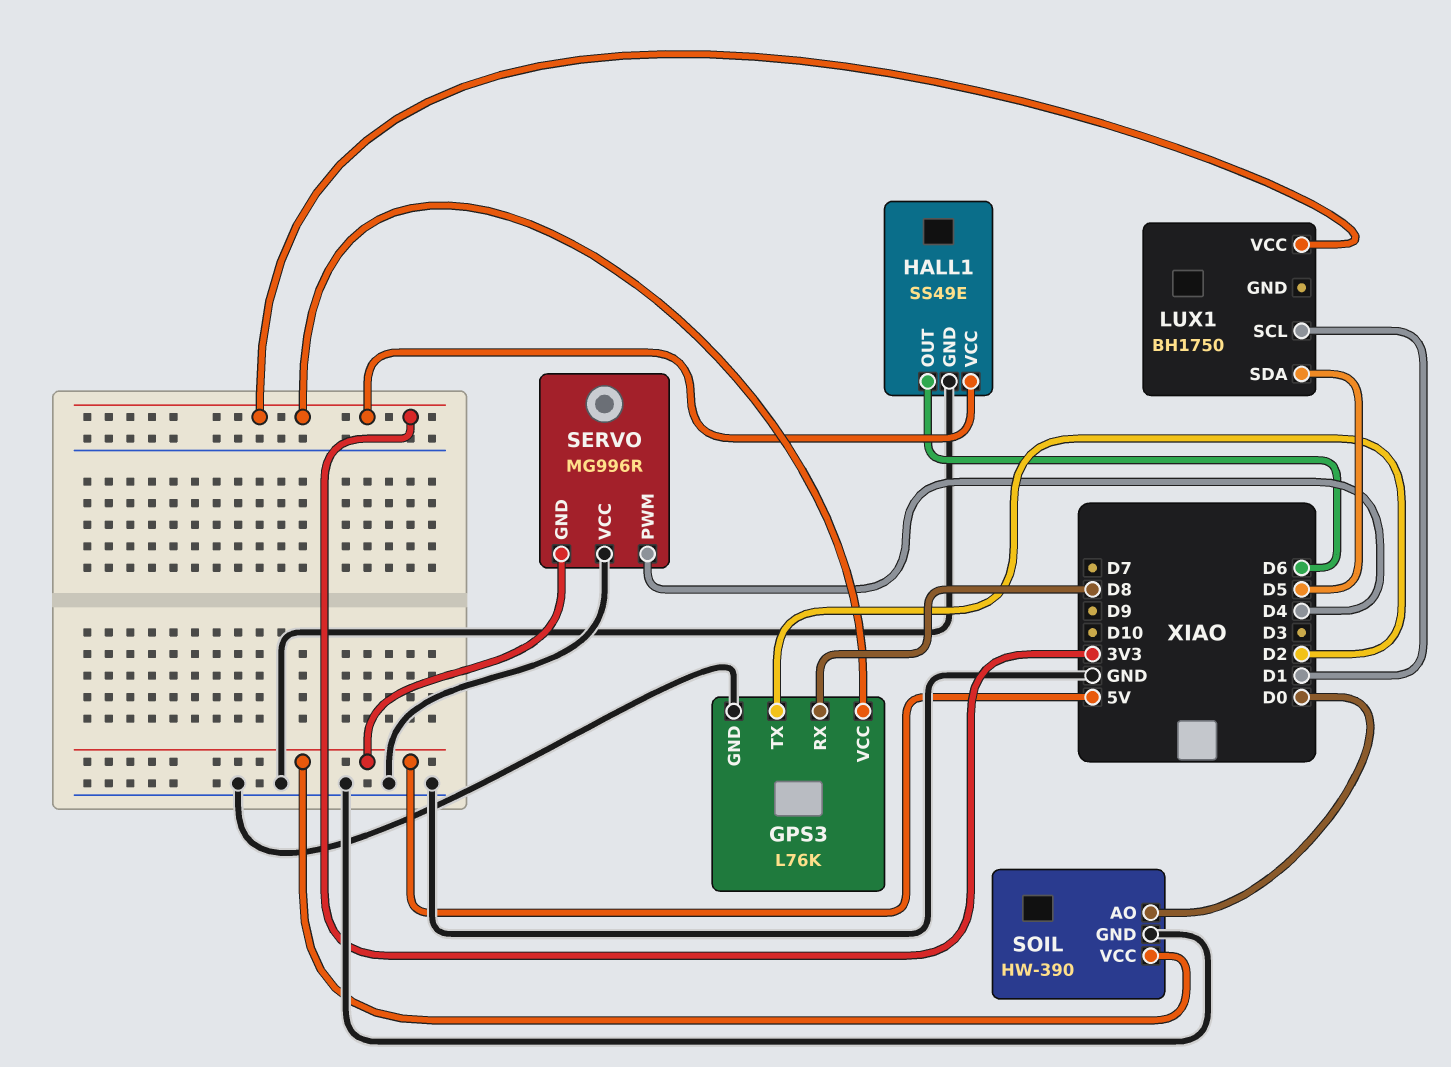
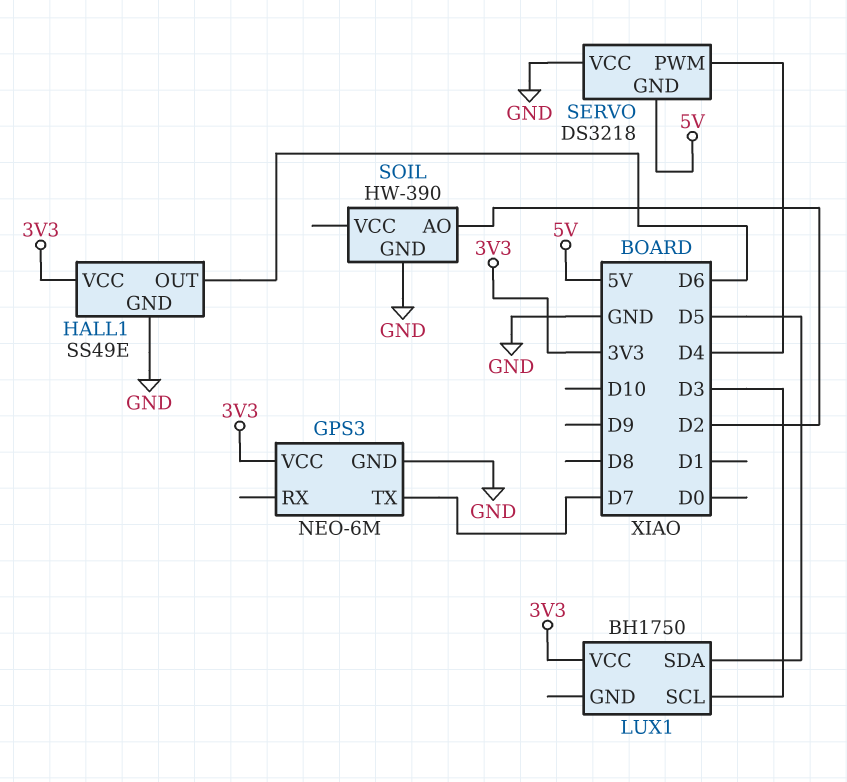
GPS3: L76K -> NEO-6M
GPS3 pin RX: D8 -> none
GPS3 pin TX: D2 -> D7
LUX1 pin SCL: D1 -> D3
SERVO: MG996R -> DS3218
SOIL pin AO: D0 -> D2
SOIL pin VCC: 5V -> none

